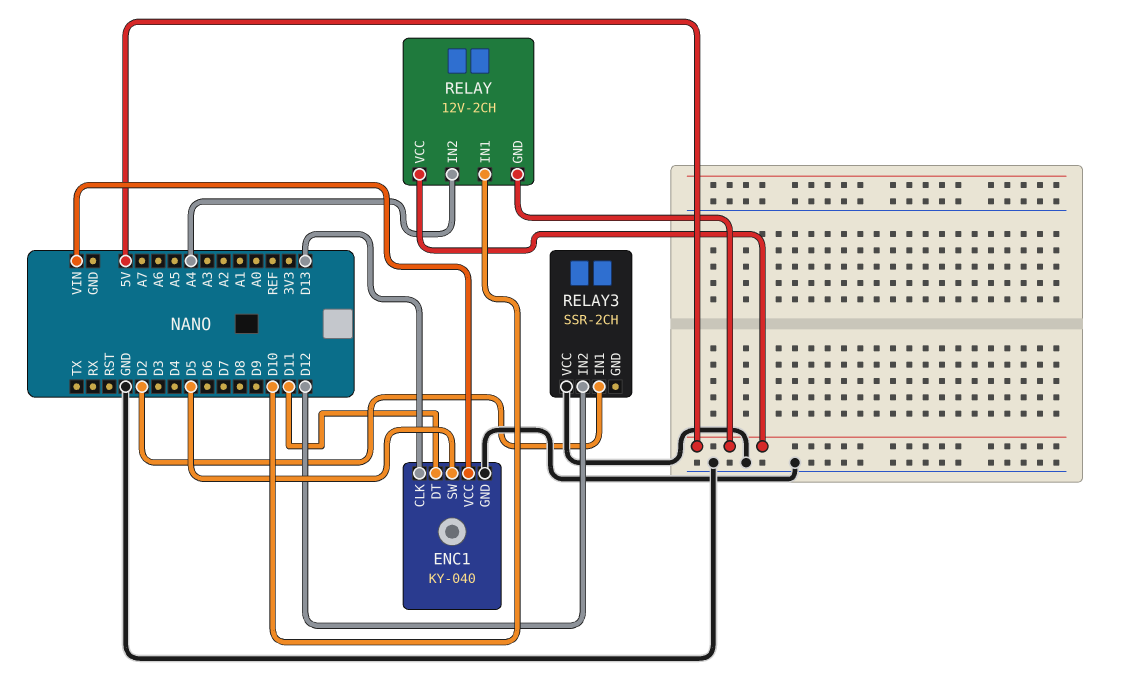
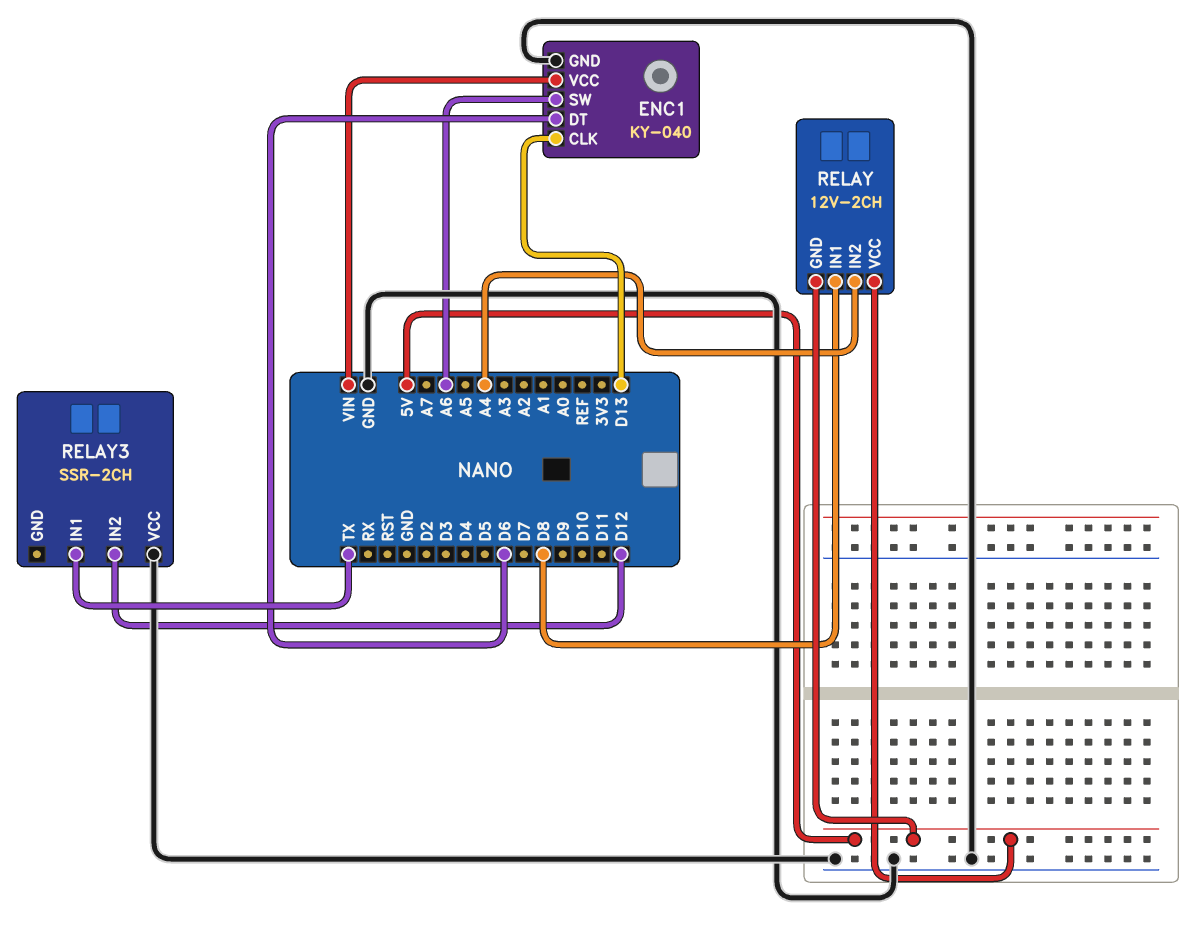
ENC1 pin DT: D11 -> D6
ENC1 pin SW: D5 -> A6
RELAY pin IN1: D10 -> D8
RELAY3 pin IN1: D2 -> TX

